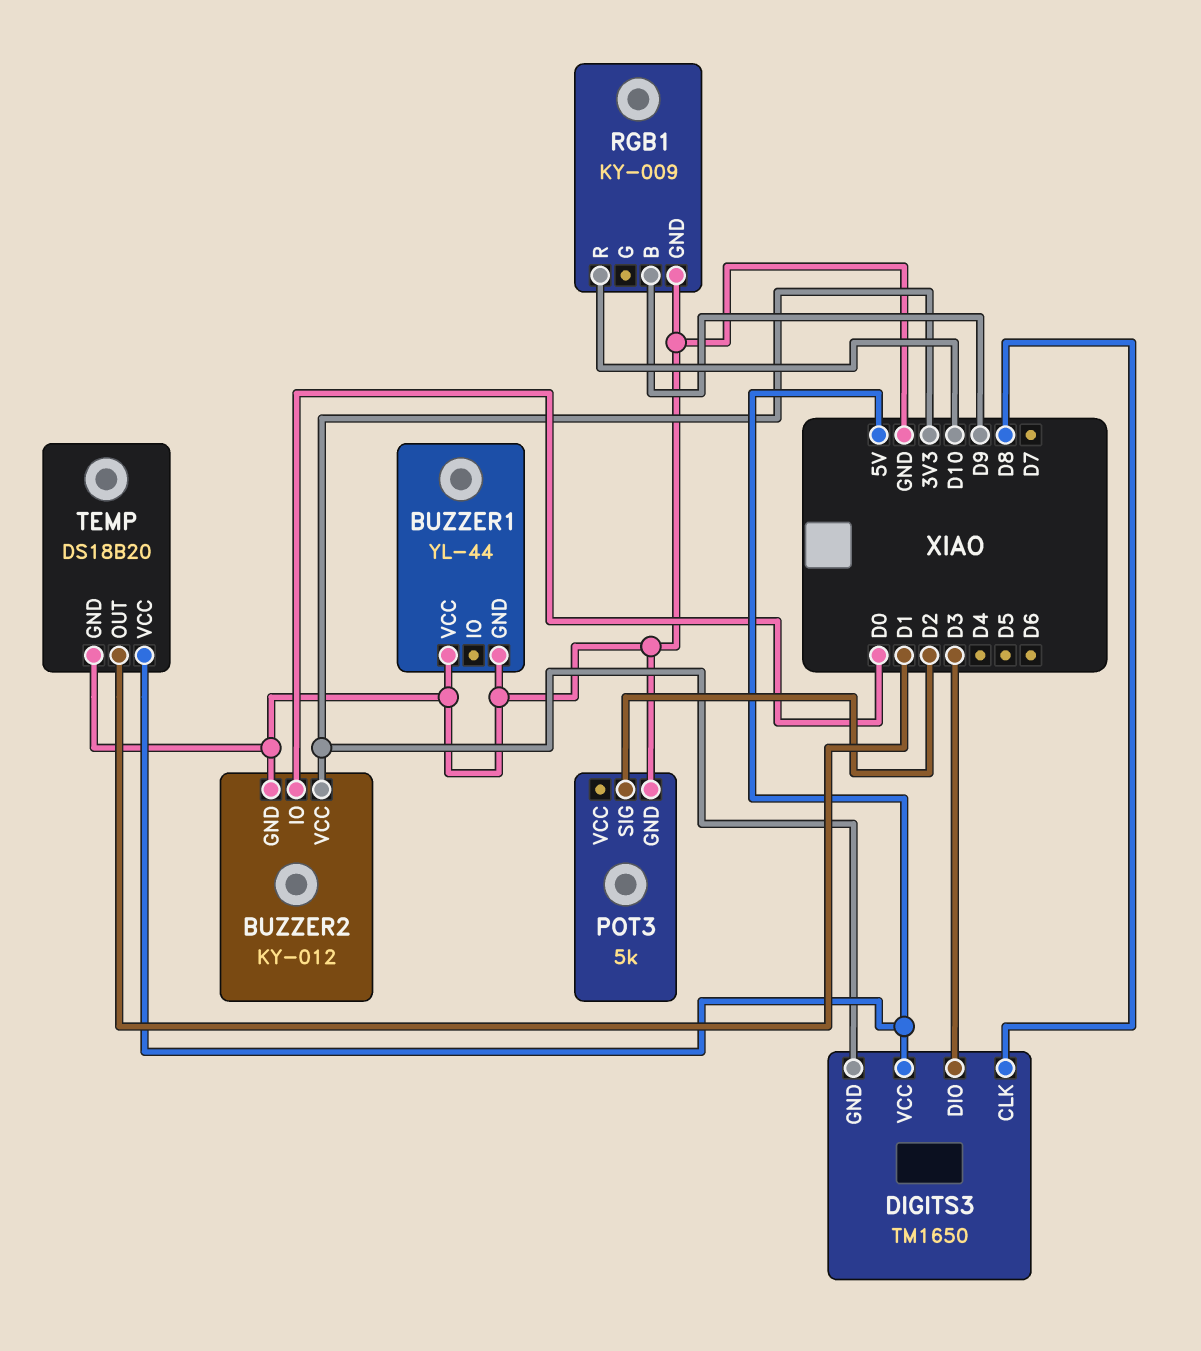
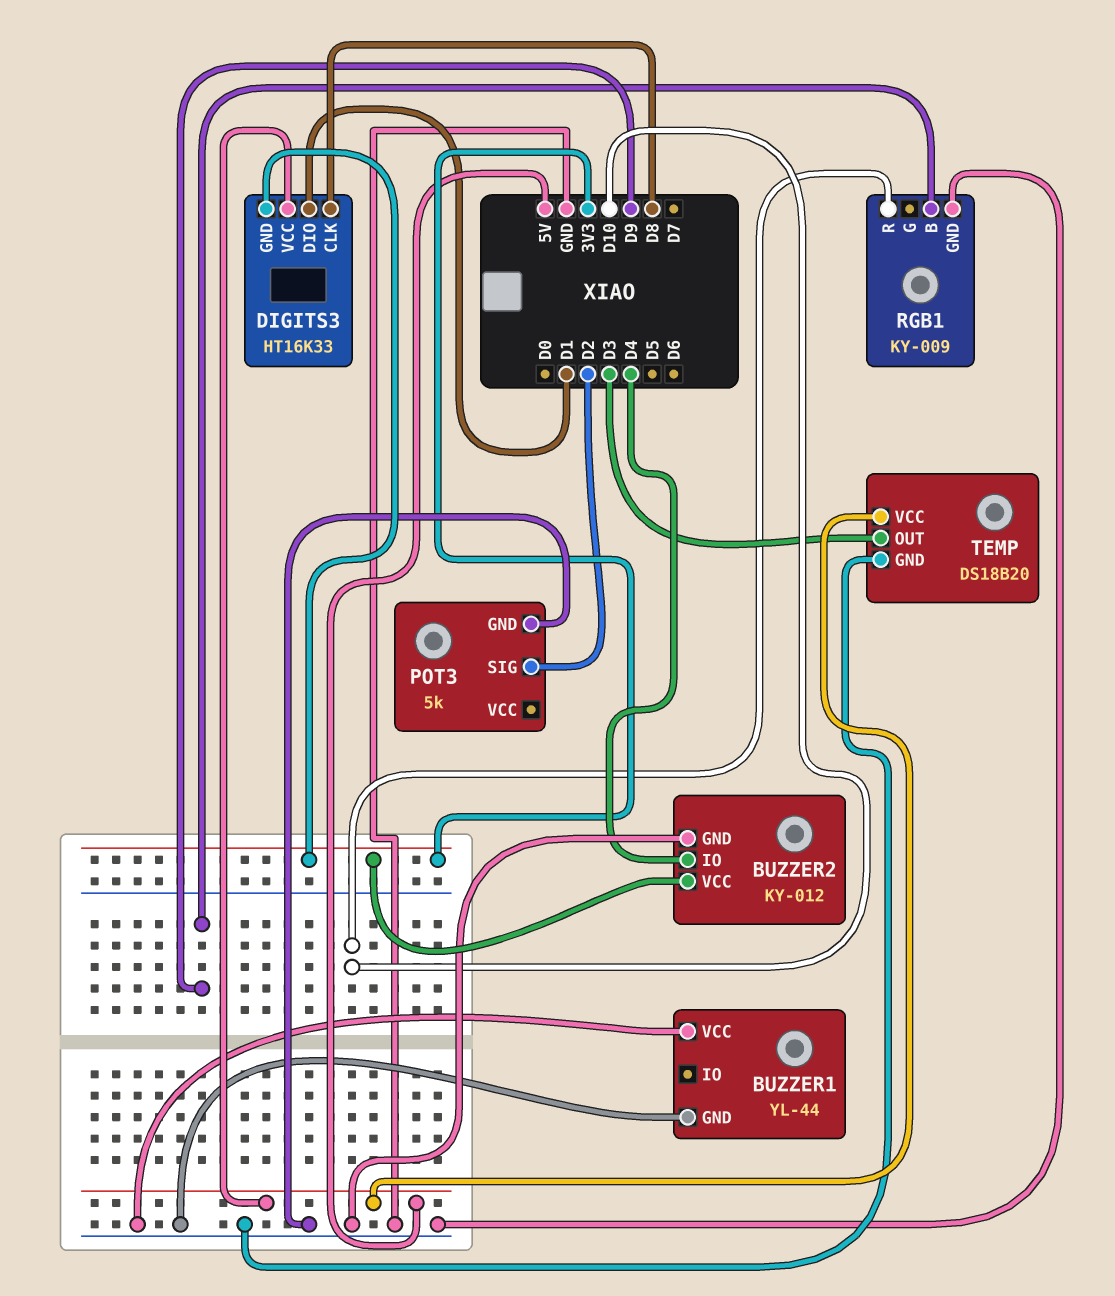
BUZZER2 pin IO: D0 -> D4
DIGITS3: TM1650 -> HT16K33
DIGITS3 pin DIO: D3 -> D1
TEMP pin OUT: D1 -> D3

